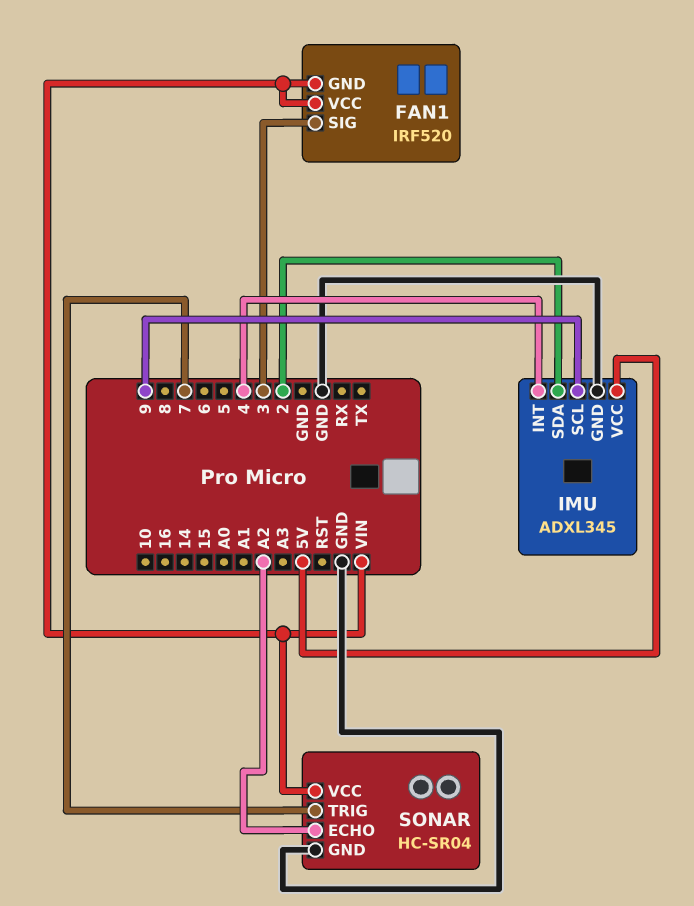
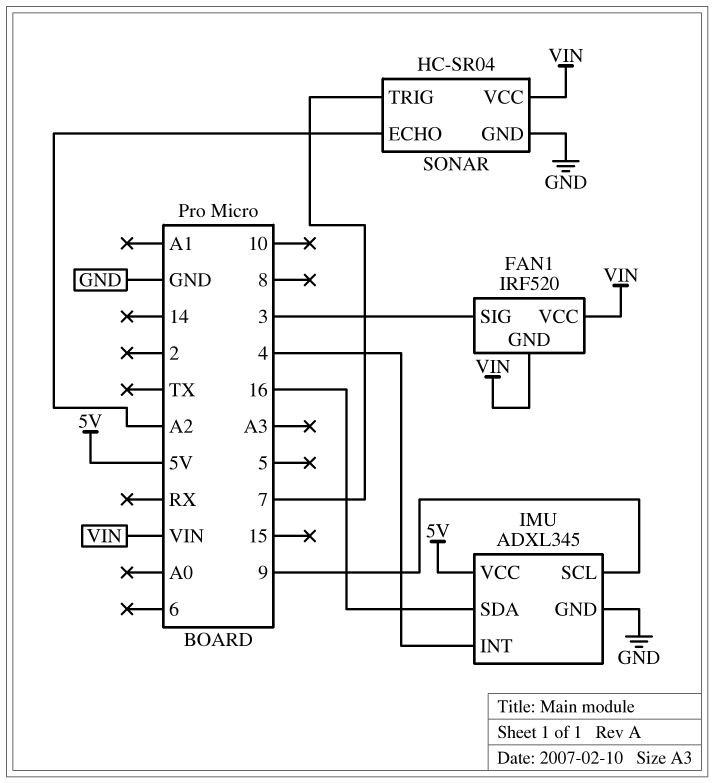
IMU pin SDA: 2 -> 16

